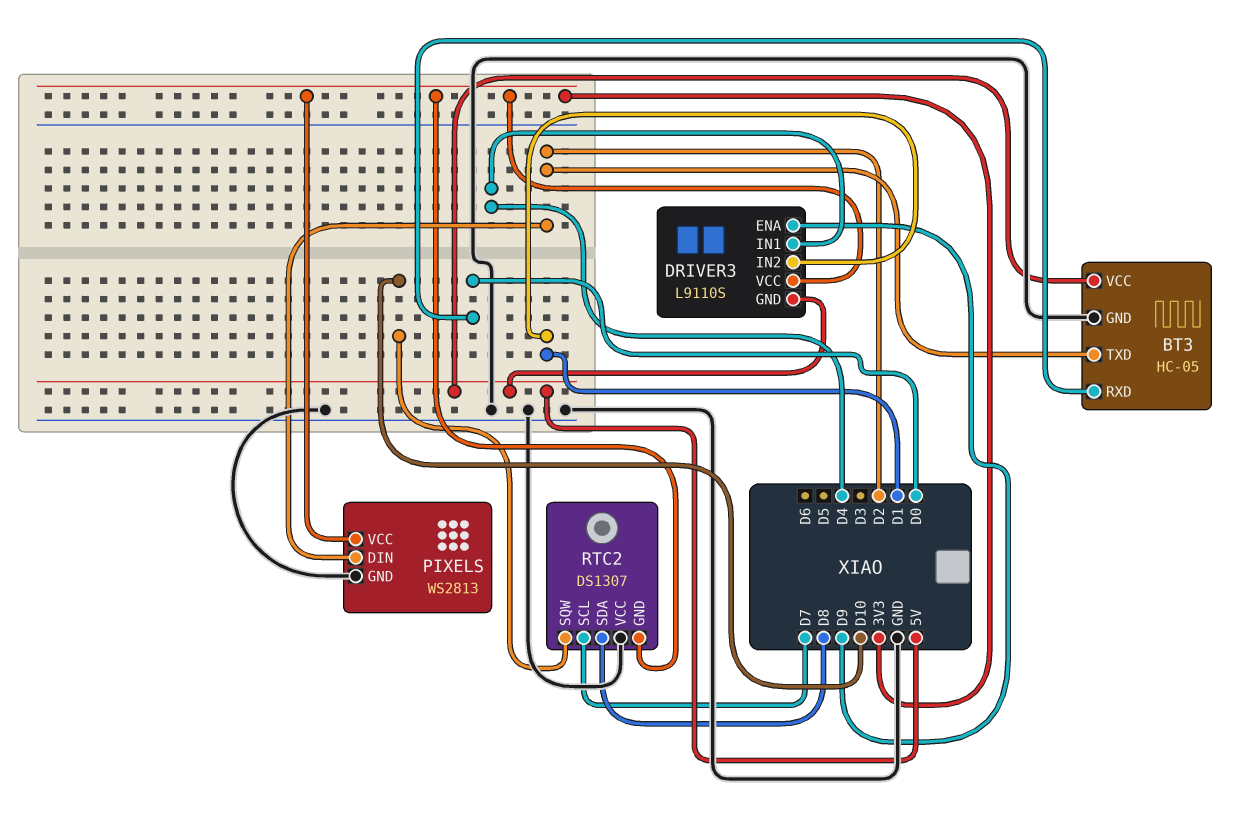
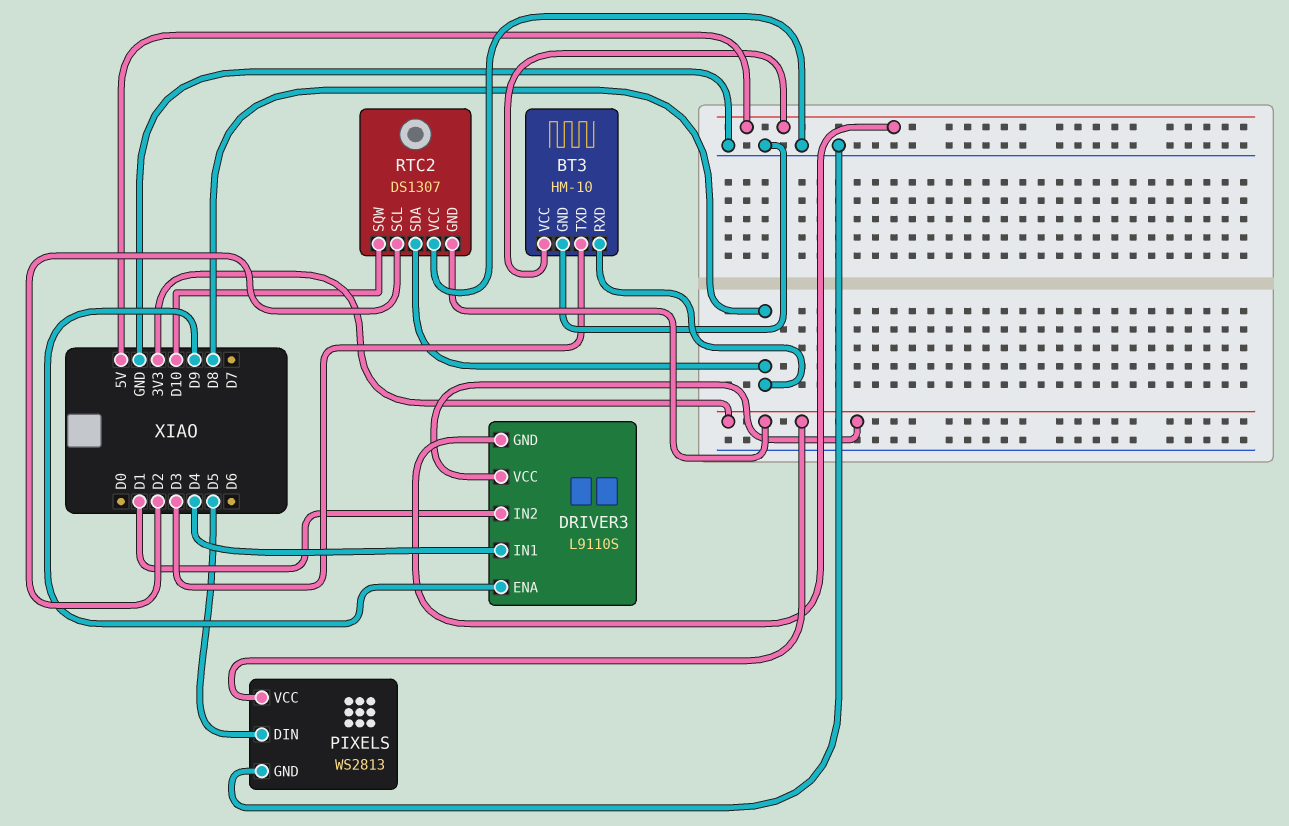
BT3: HC-05 -> HM-10
BT3 pin RXD: D0 -> D8
BT3 pin TXD: D2 -> D3
PIXELS pin DIN: D2 -> D5
RTC2 pin SCL: D7 -> D2

